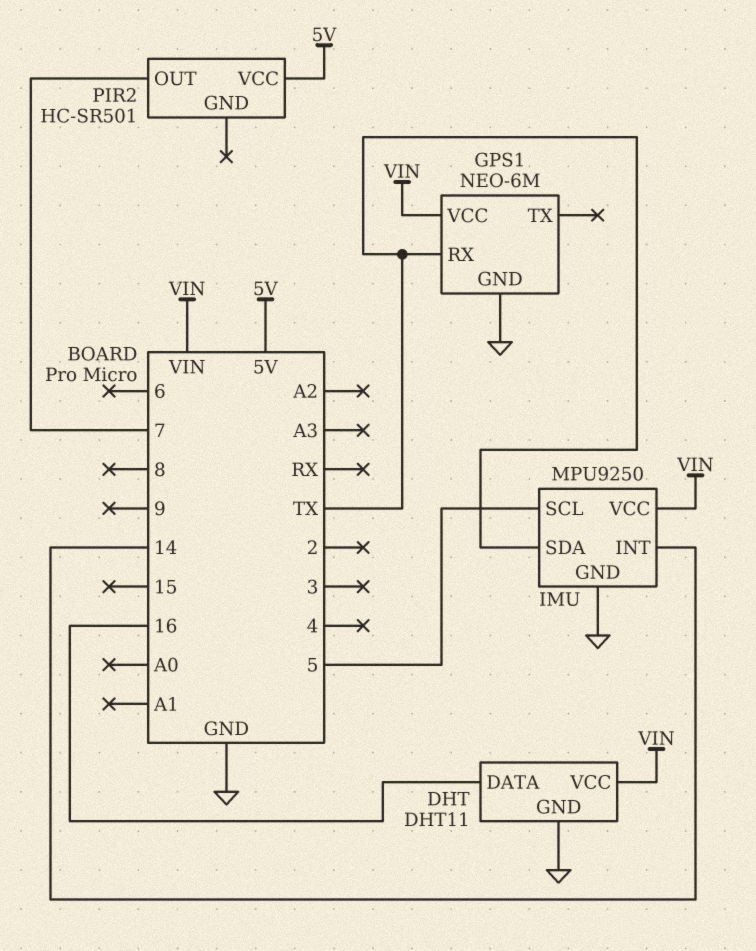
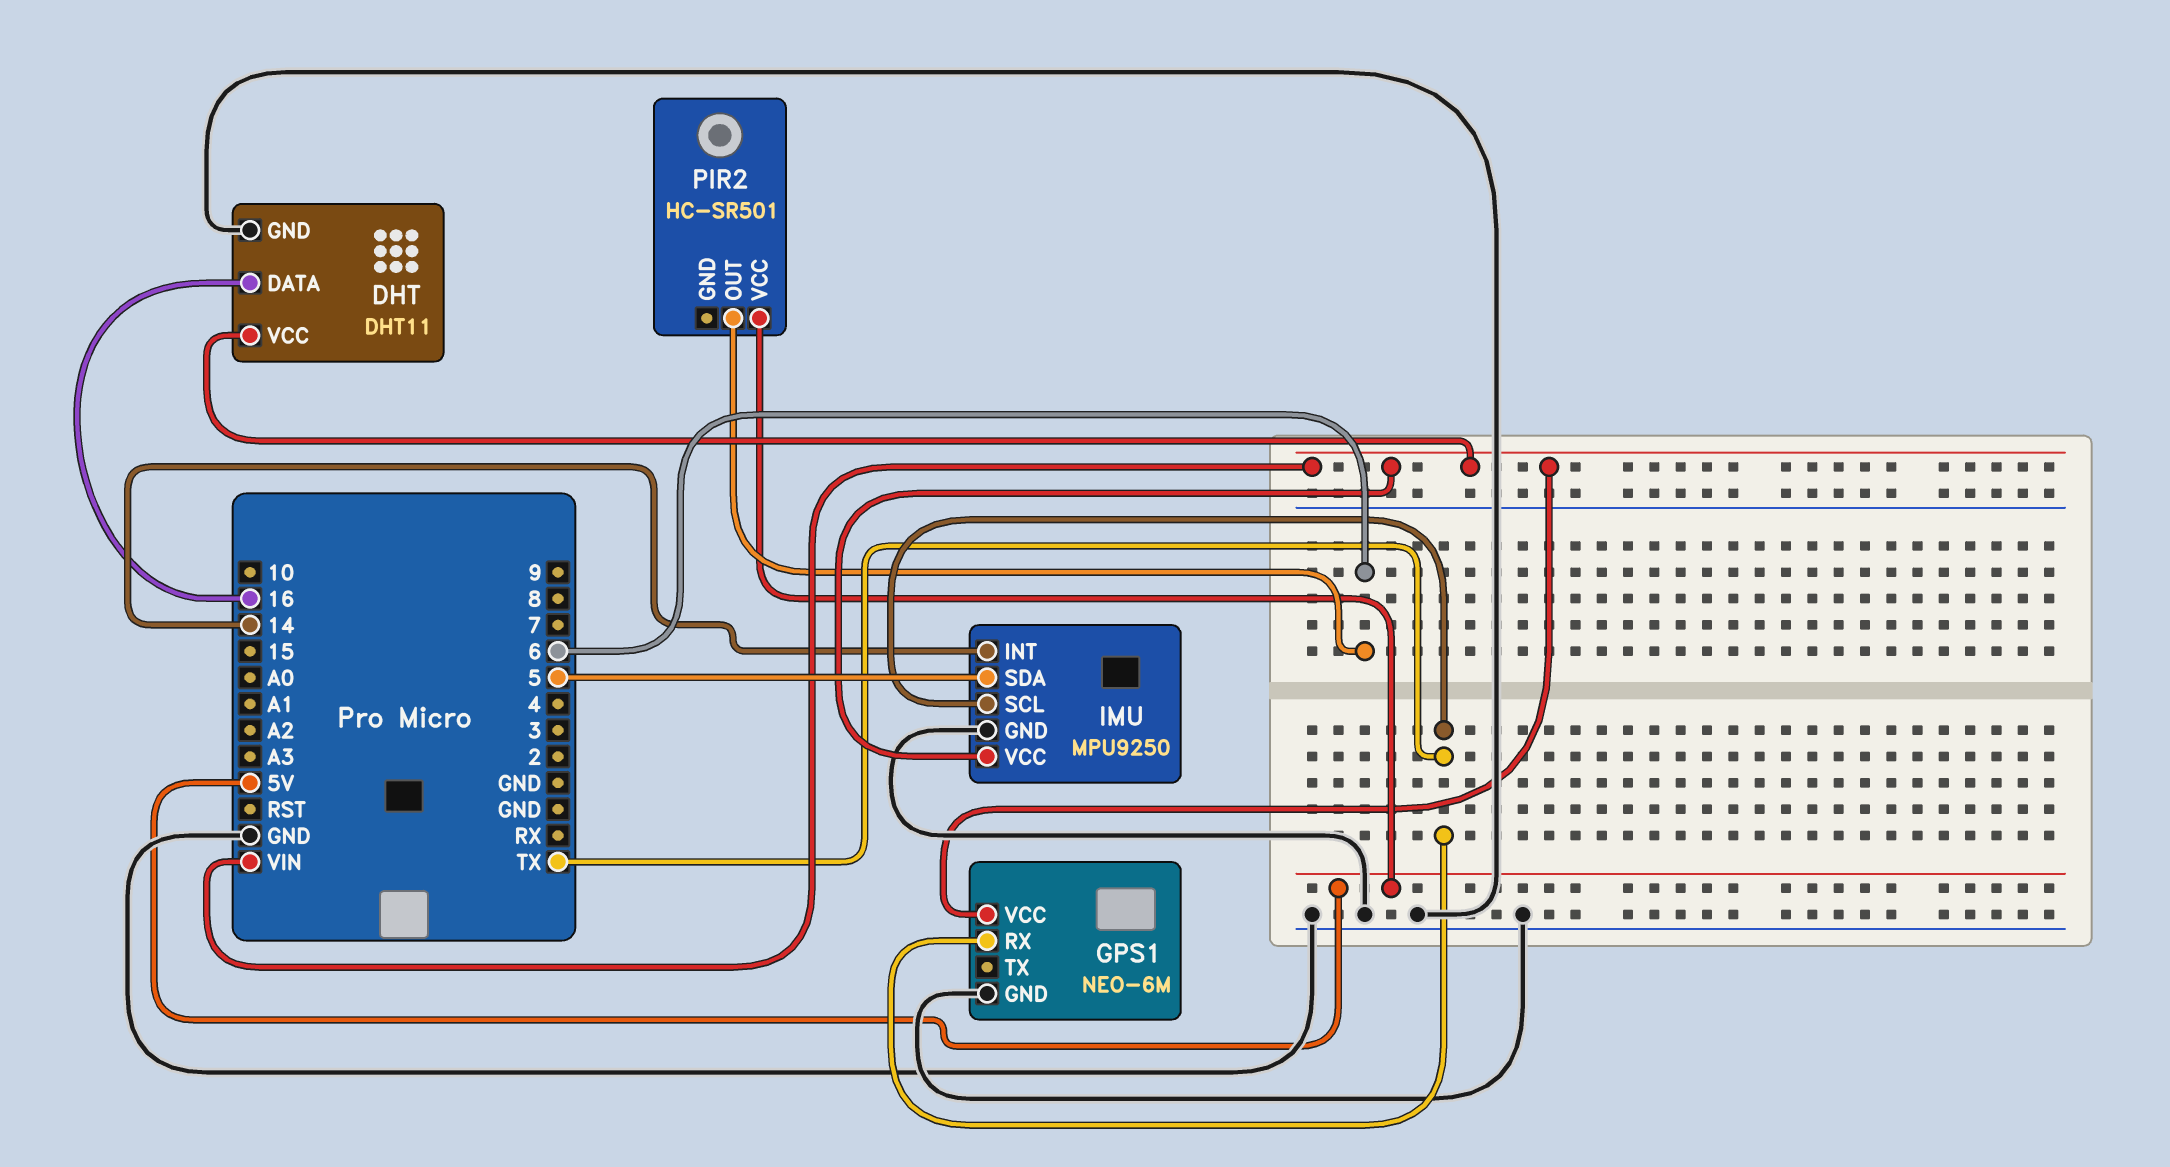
IMU pin SCL: 5 -> TX
IMU pin SDA: TX -> 5
PIR2 pin OUT: 7 -> 6

